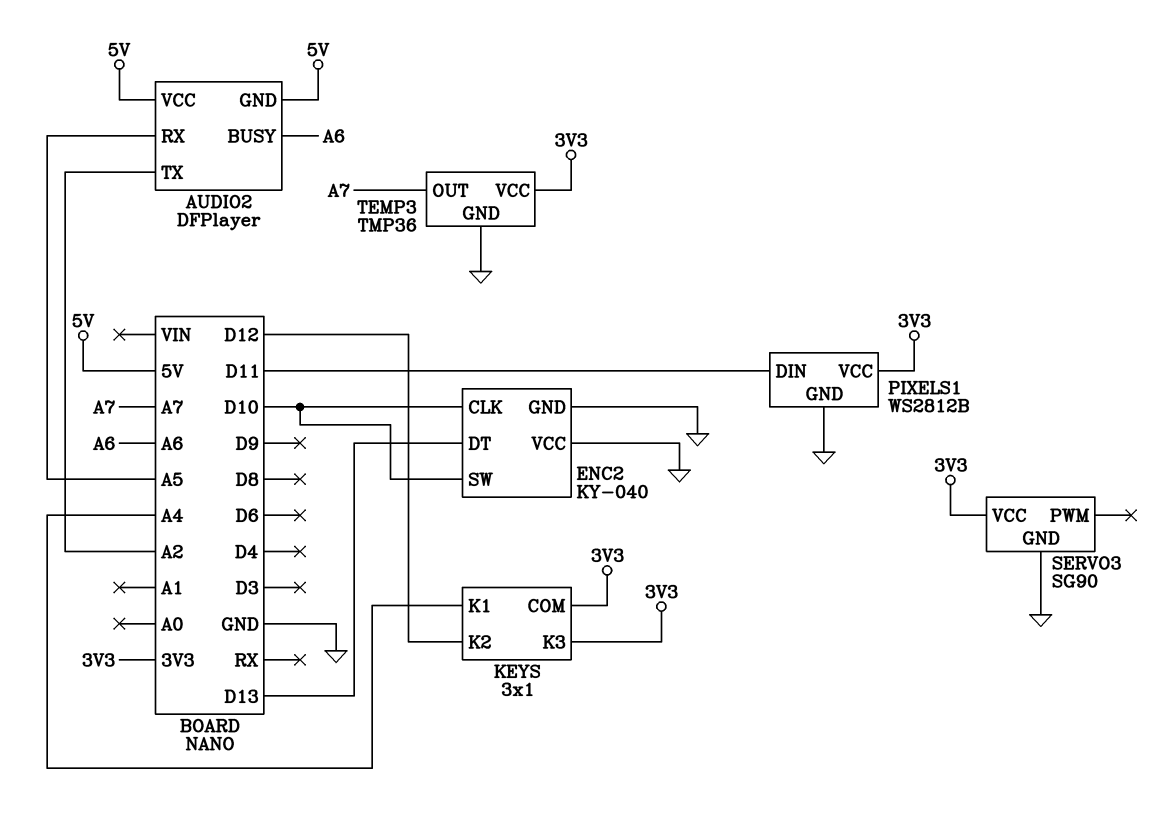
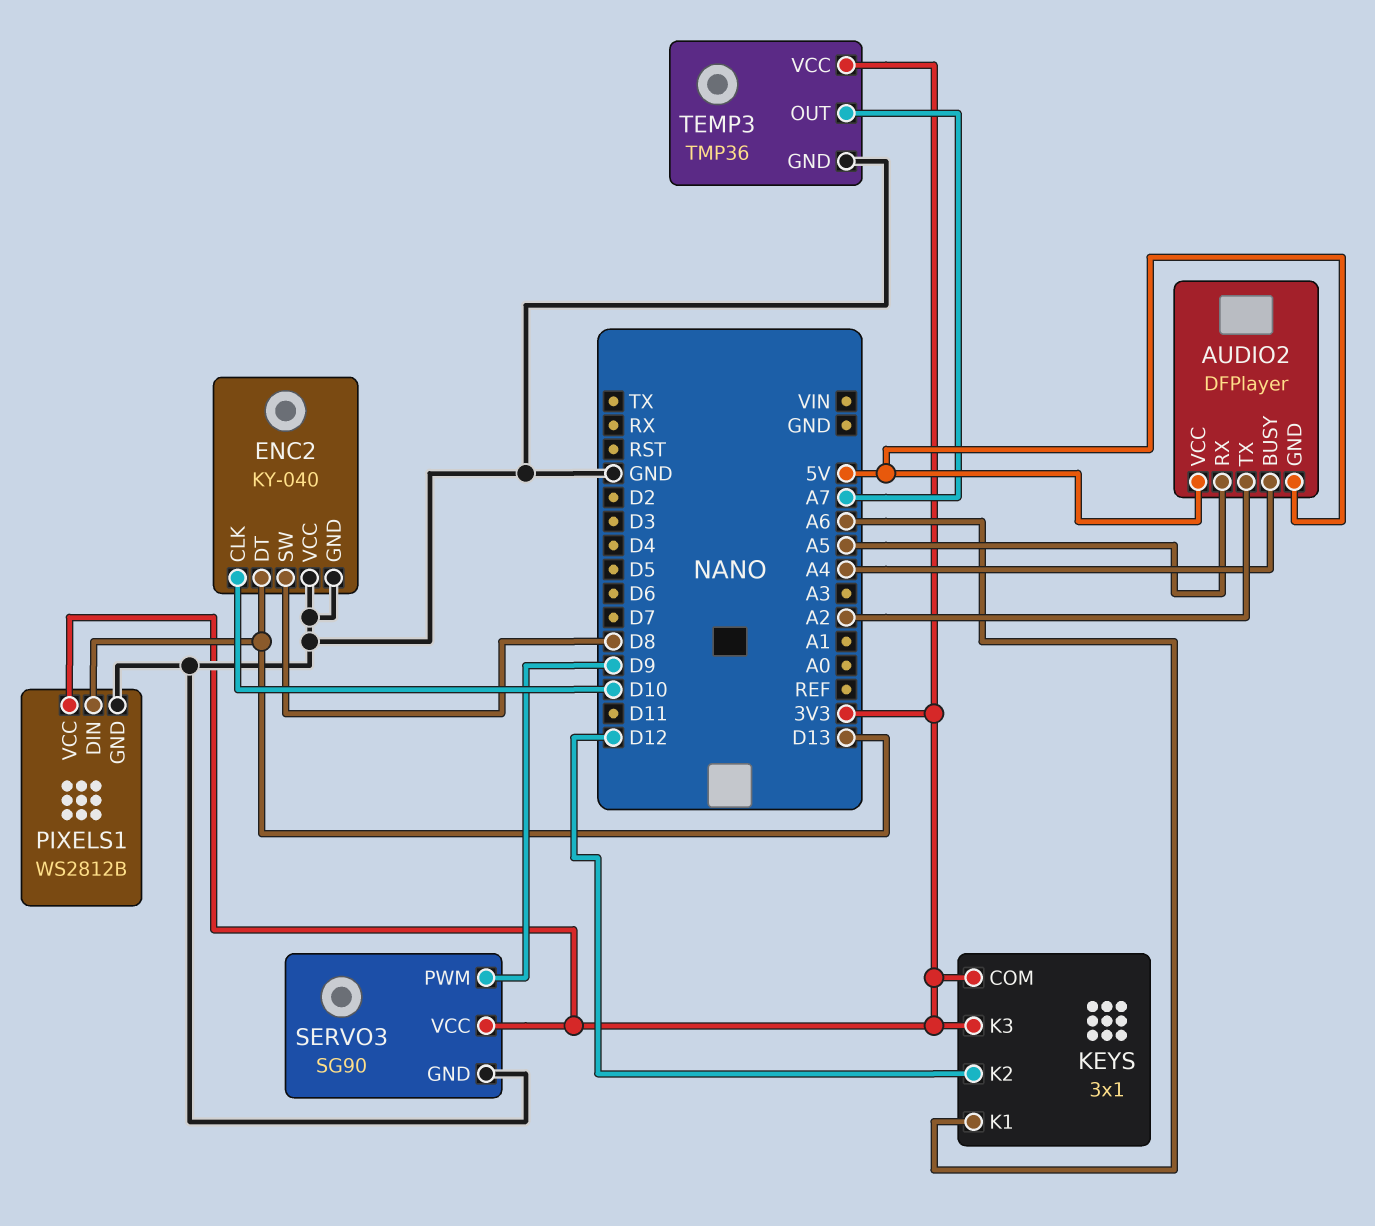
AUDIO2 pin BUSY: A6 -> A4
ENC2 pin SW: D10 -> D8
KEYS pin K1: A4 -> A6
PIXELS1 pin DIN: D11 -> D13
SERVO3 pin PWM: none -> D9

